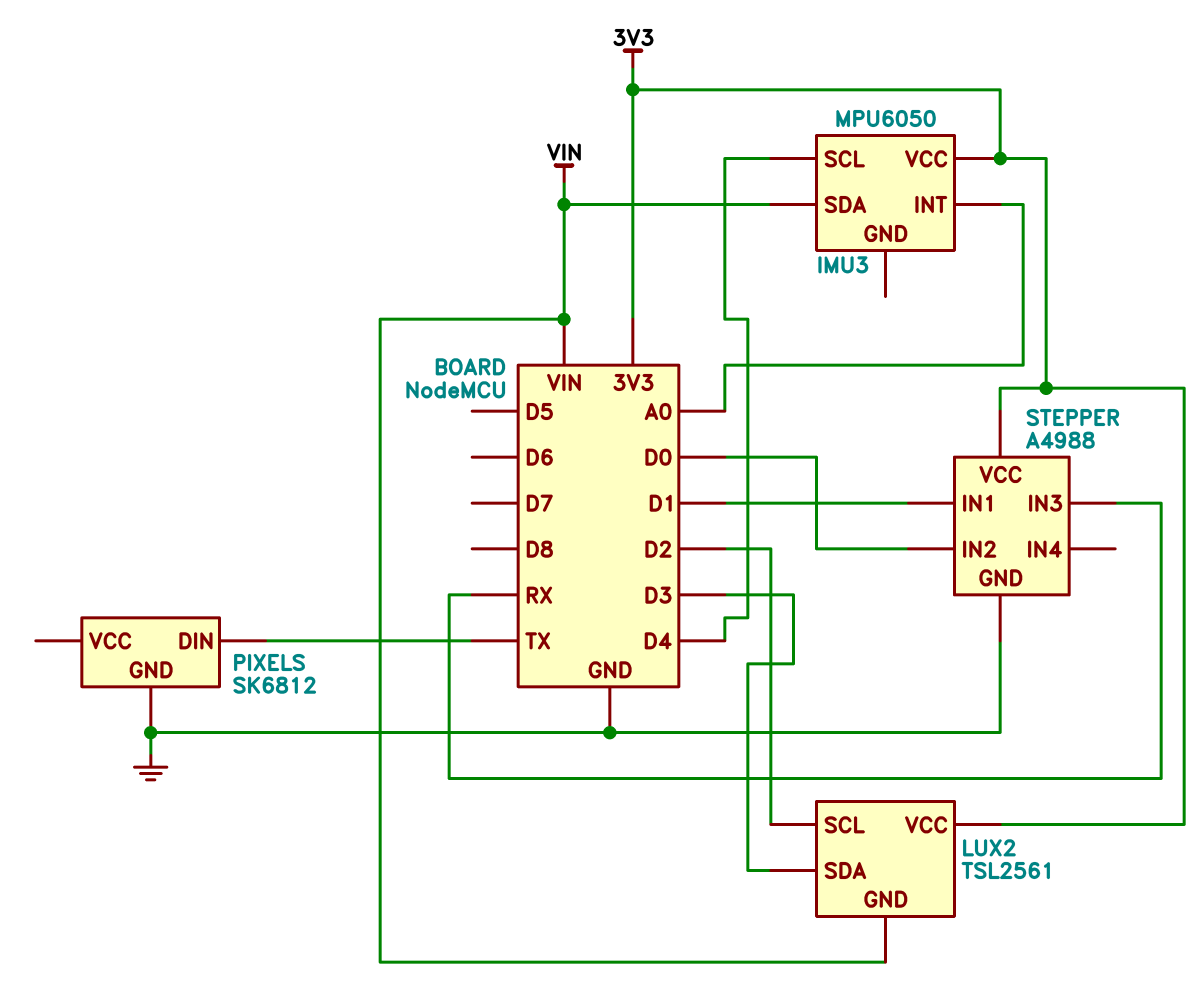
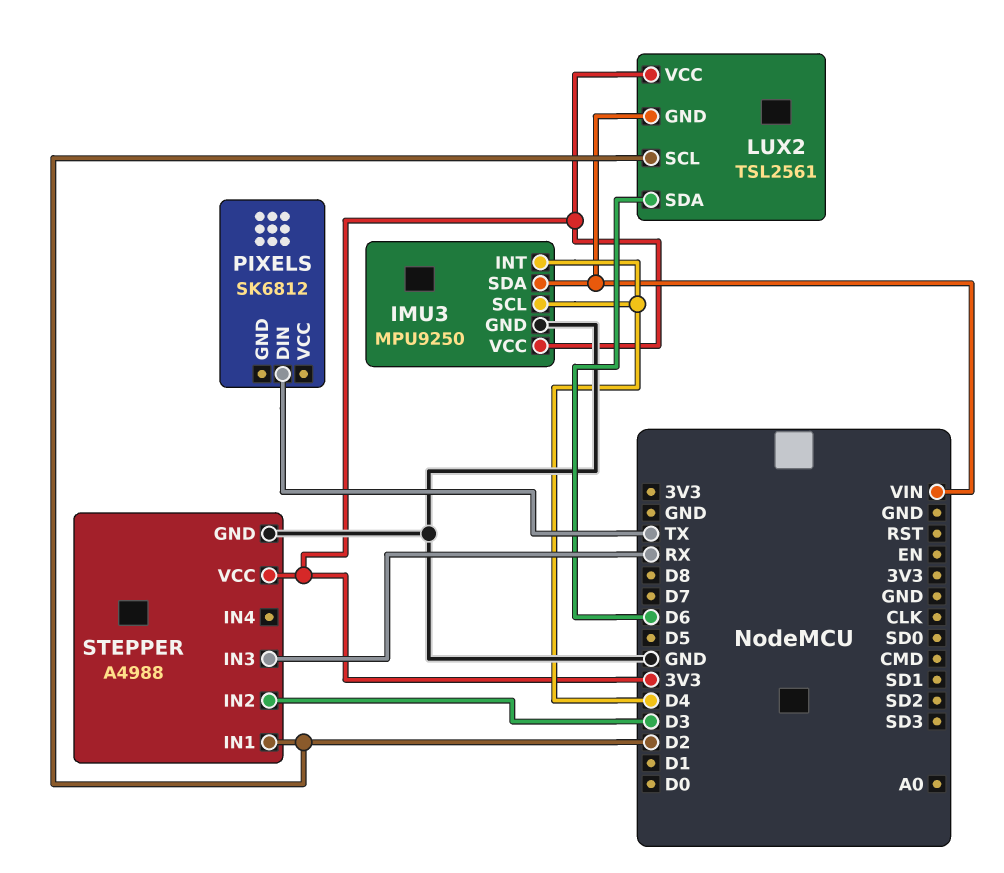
IMU3: MPU6050 -> MPU9250
IMU3 pin GND: none -> GND
IMU3 pin INT: A0 -> D4
LUX2 pin SDA: D3 -> D6
PIXELS pin GND: GND -> none
STEPPER pin IN1: D1 -> D2
STEPPER pin IN2: D0 -> D3

